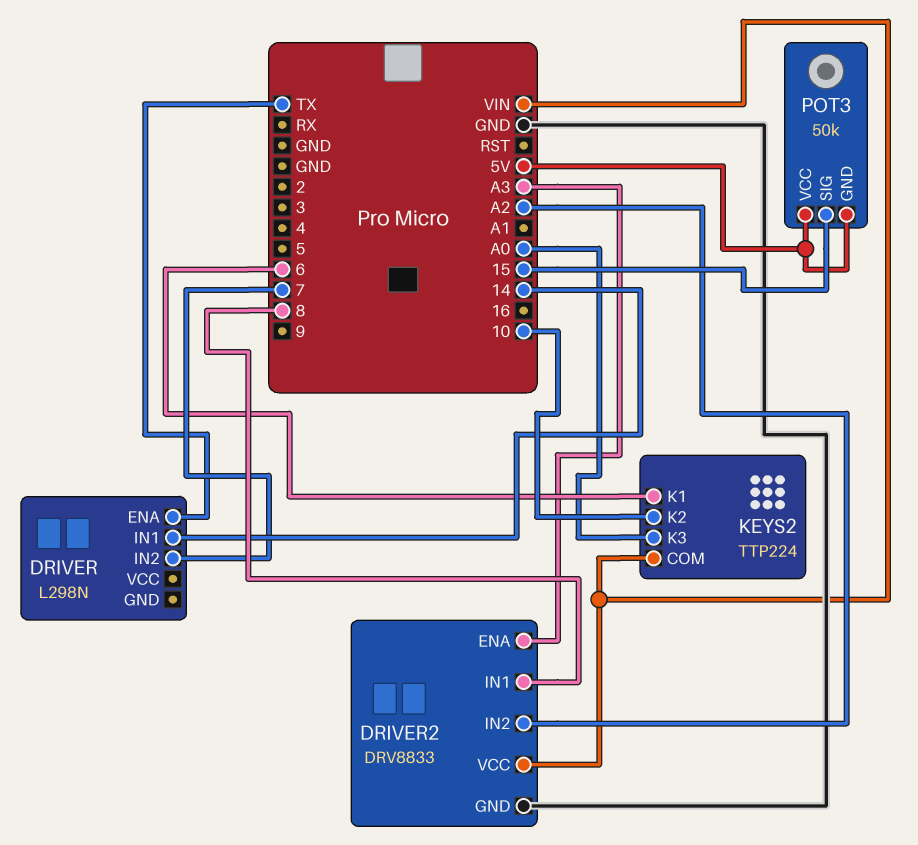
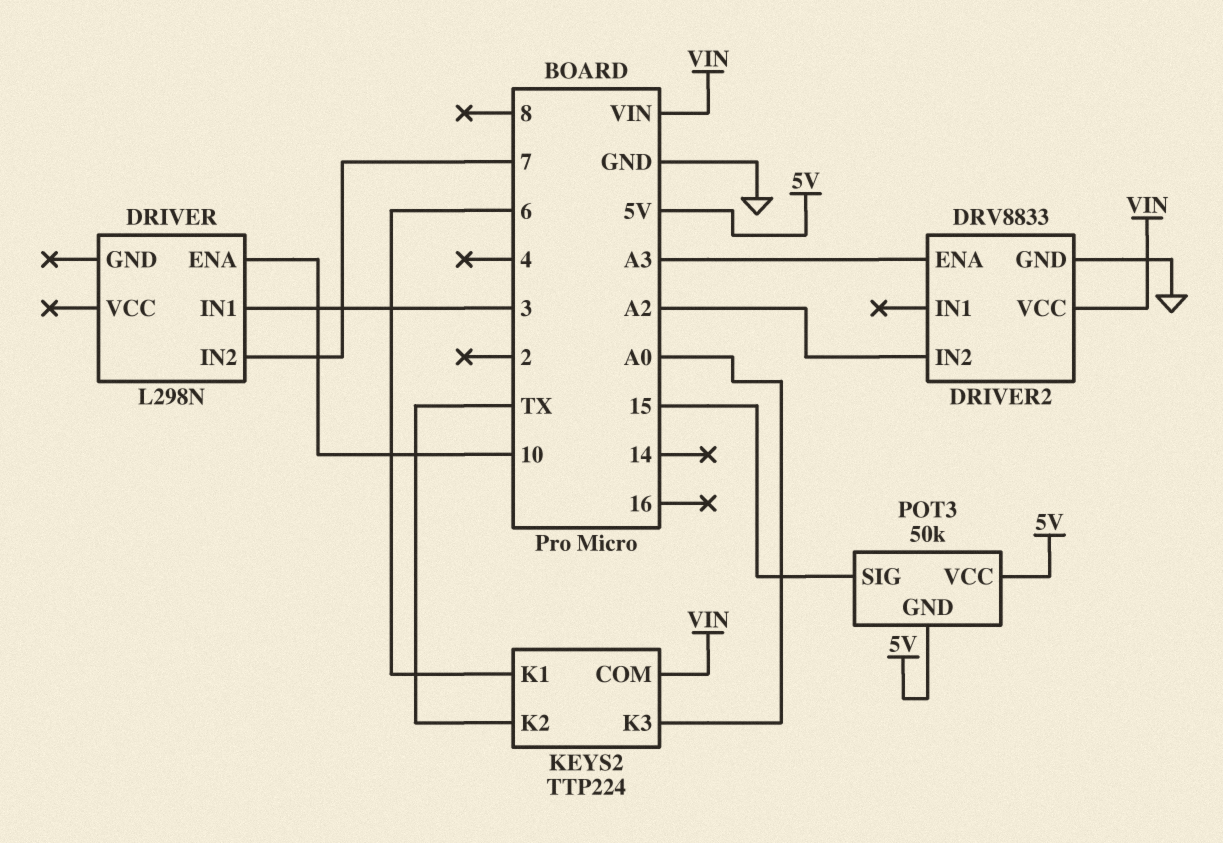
DRIVER pin ENA: TX -> 10
DRIVER pin IN1: 14 -> 3
DRIVER2 pin IN1: 8 -> none
KEYS2 pin K2: 10 -> TX

